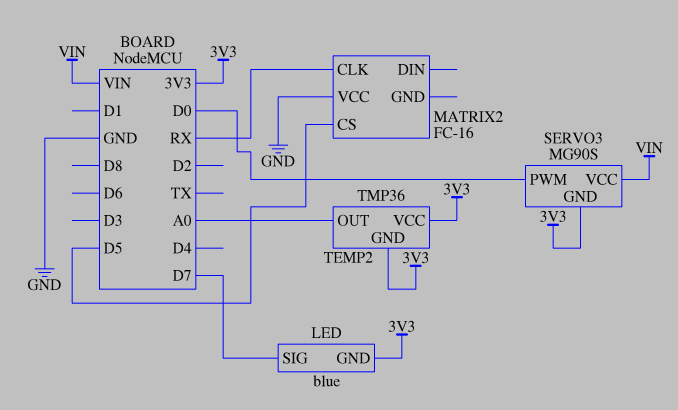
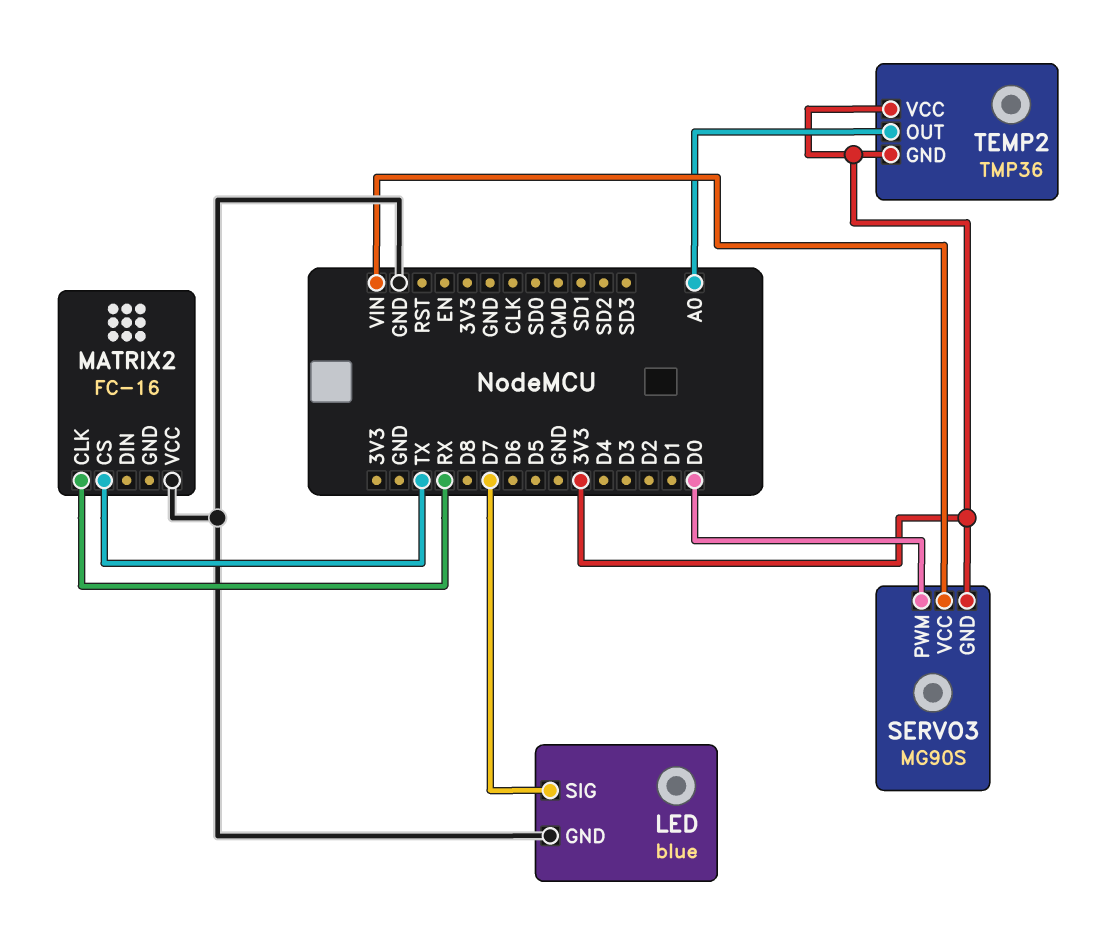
LED pin GND: 3V3 -> GND
MATRIX2 pin CS: D5 -> TX

